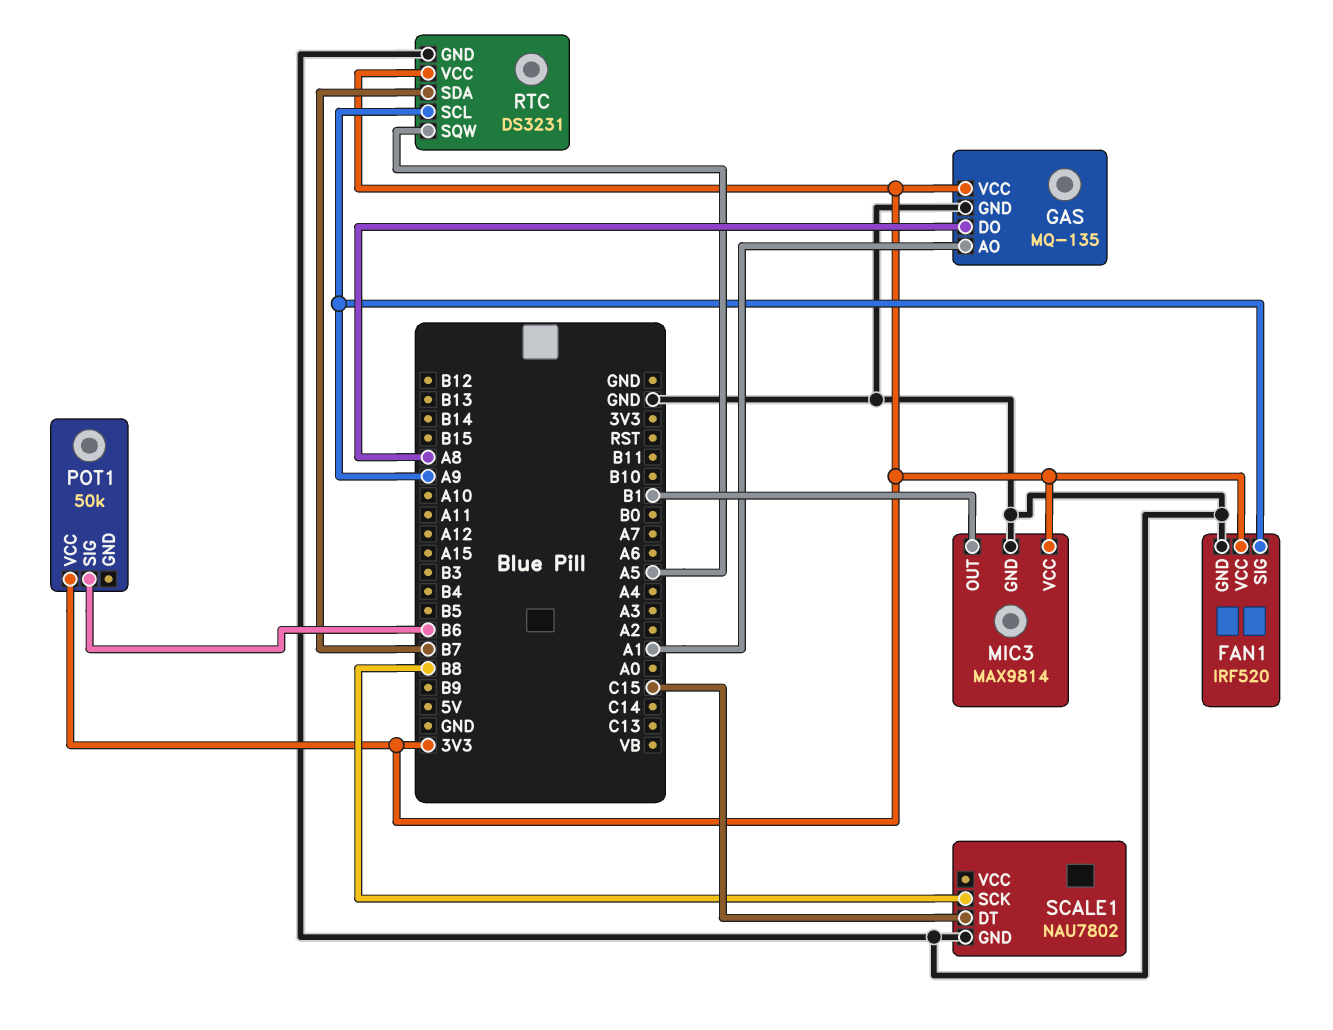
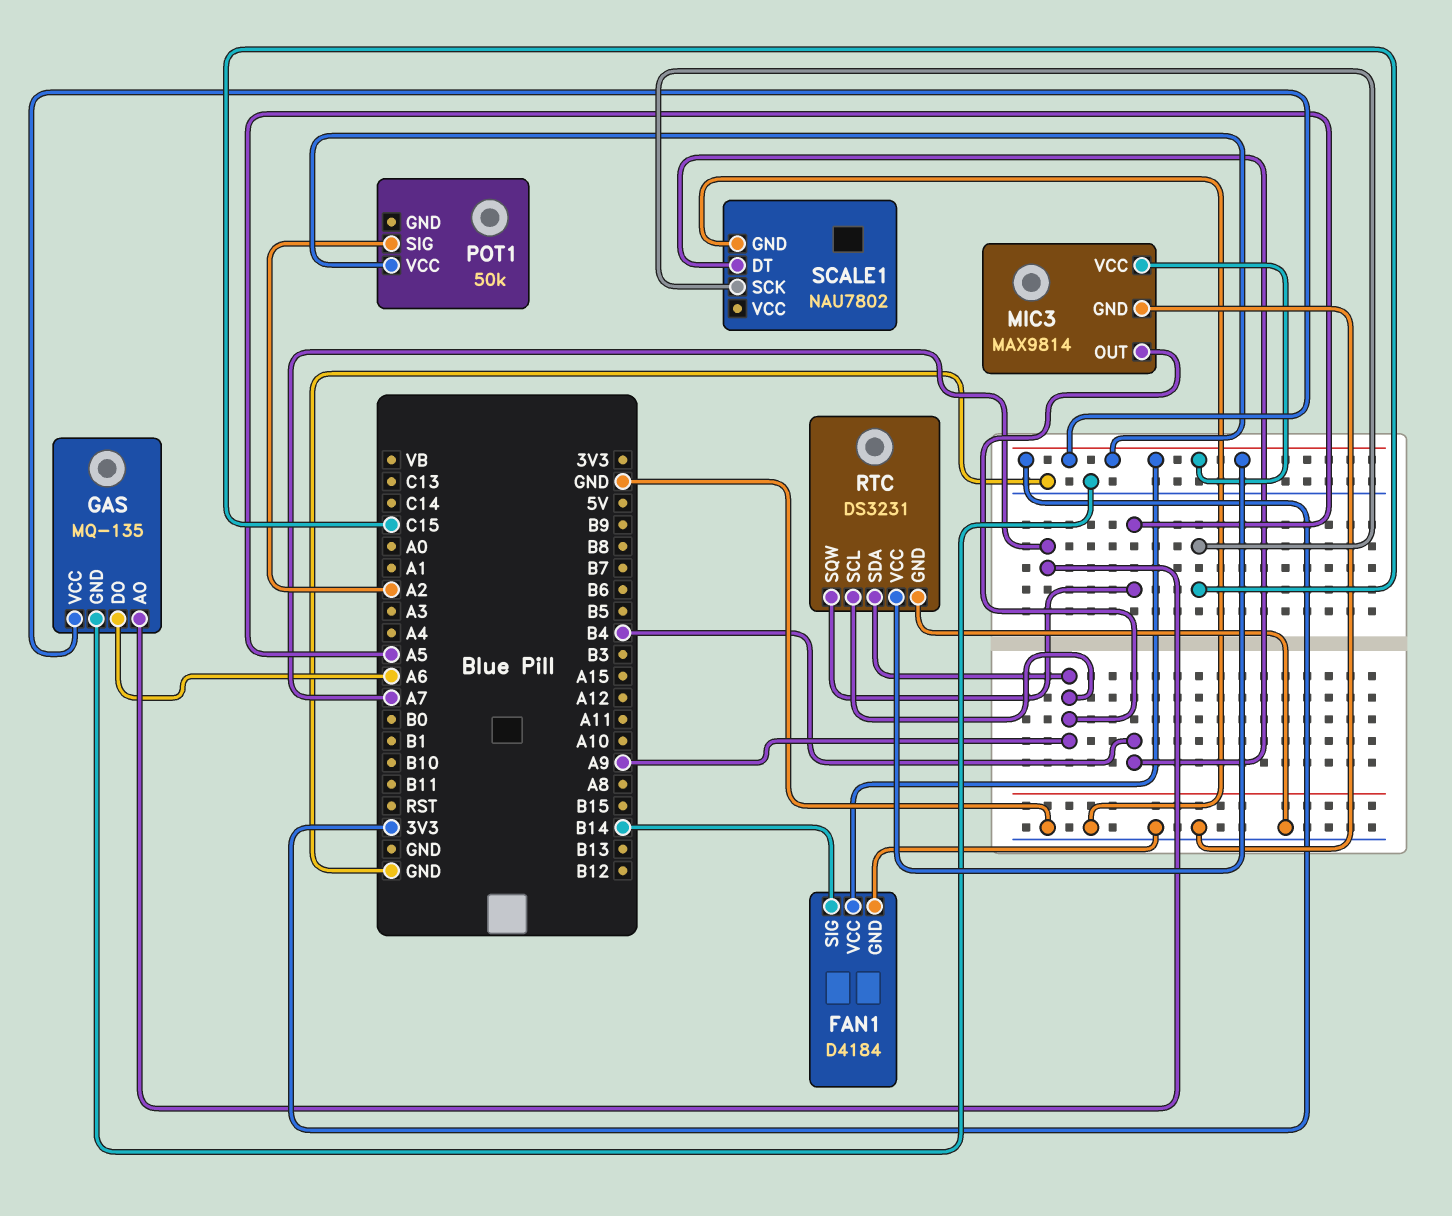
FAN1: IRF520 -> D4184
FAN1 pin SIG: A9 -> B14
GAS pin AO: A1 -> A7
GAS pin DO: A8 -> A6
MIC3 pin OUT: B1 -> A9
POT1 pin SIG: B6 -> A2
RTC pin SDA: B7 -> A9
SCALE1 pin DT: C15 -> B4
SCALE1 pin SCK: B8 -> C15

